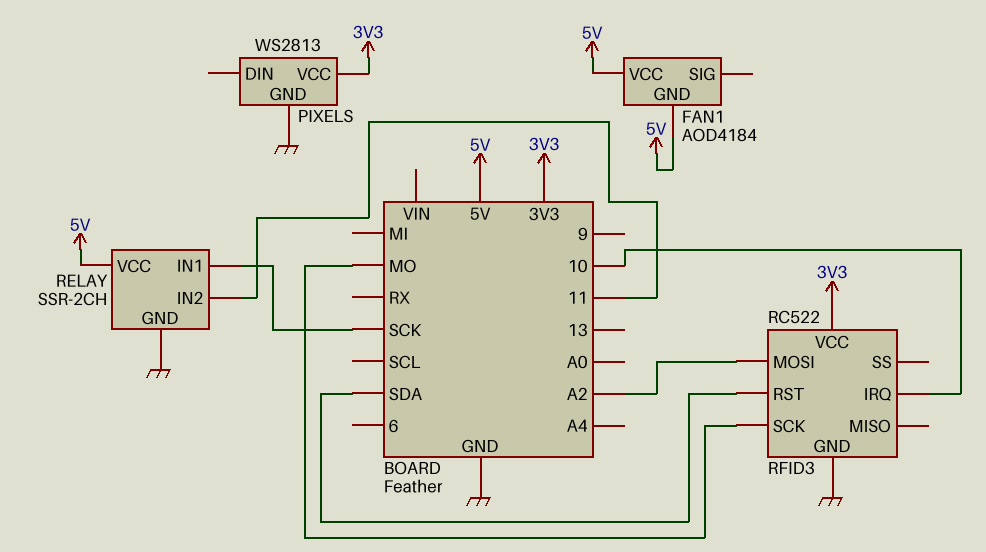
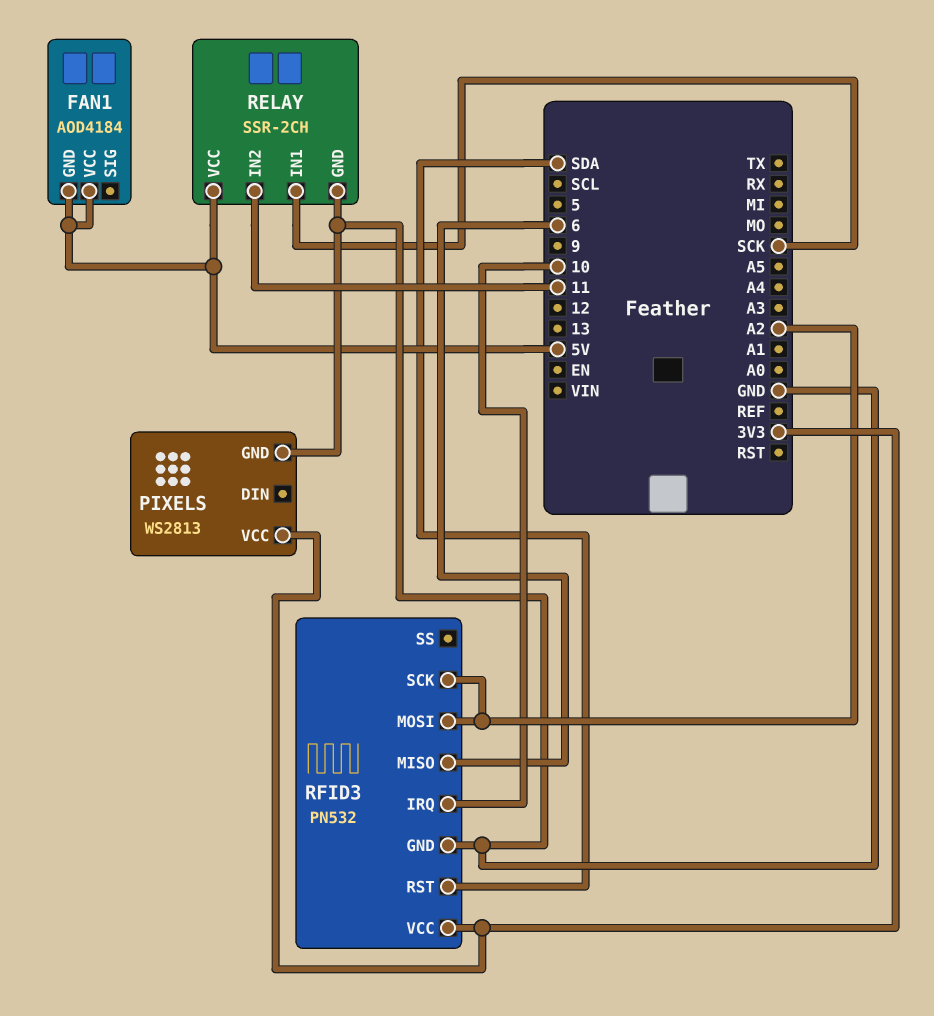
RFID3: RC522 -> PN532
RFID3 pin MISO: none -> 6
RFID3 pin SCK: MO -> A2

